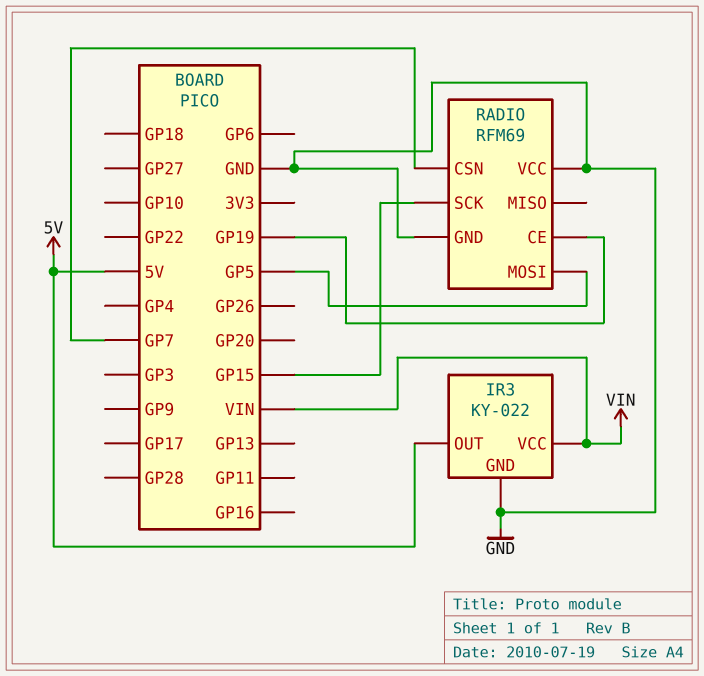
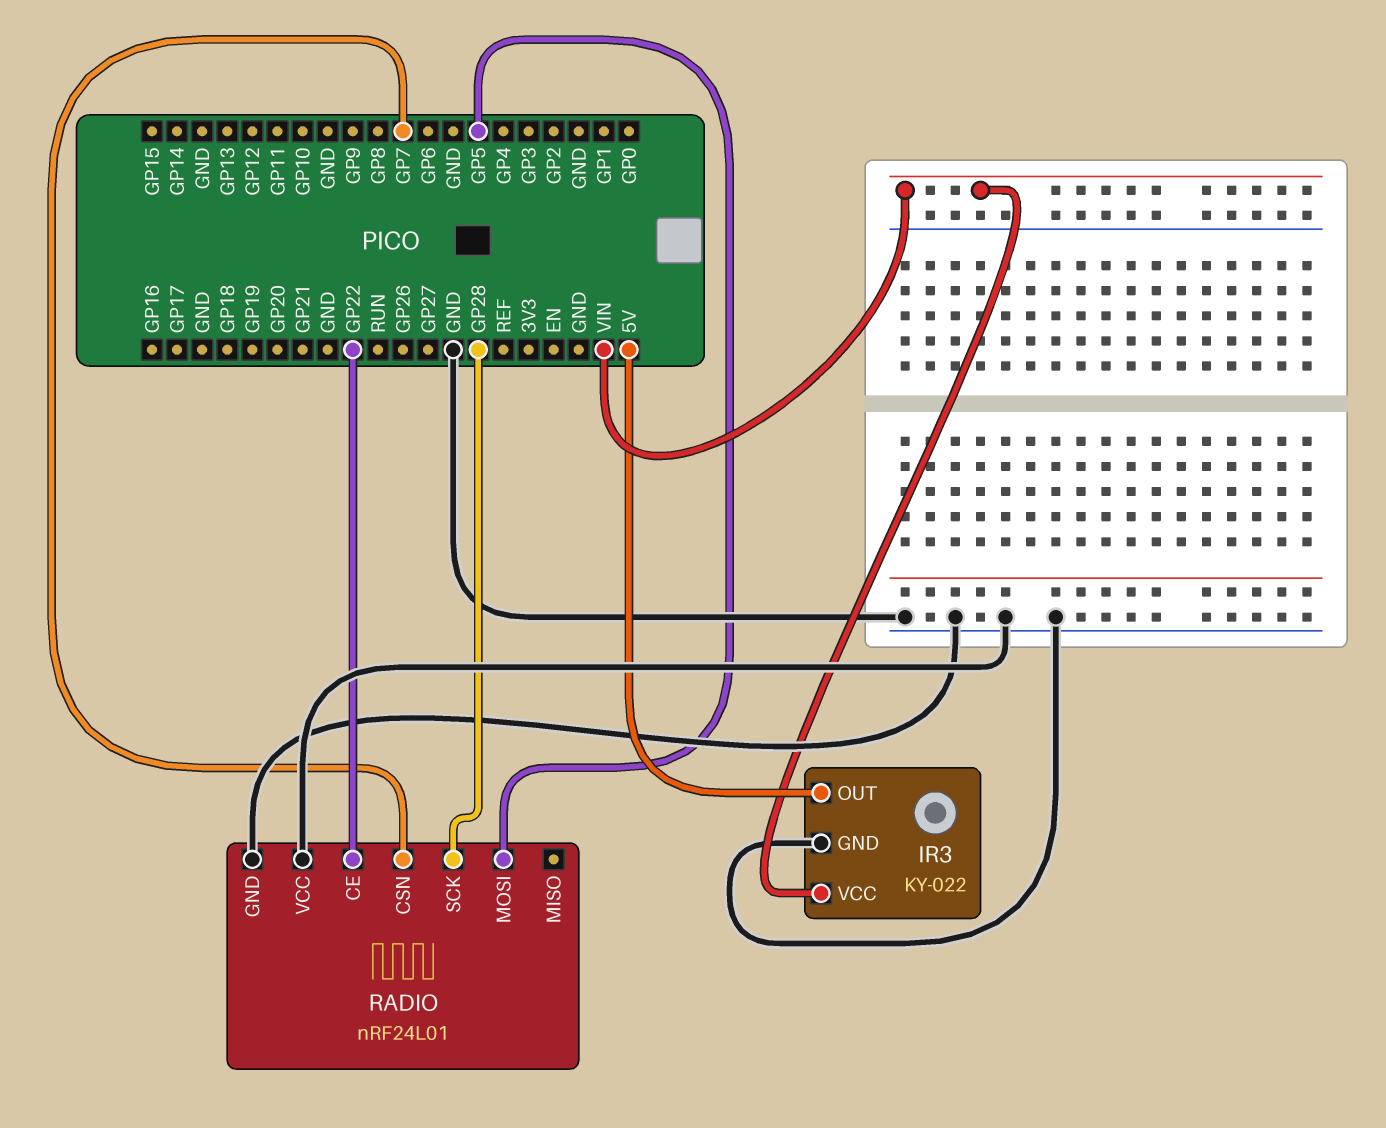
RADIO: RFM69 -> nRF24L01
RADIO pin CE: GP19 -> GP22
RADIO pin SCK: GP15 -> GP28

